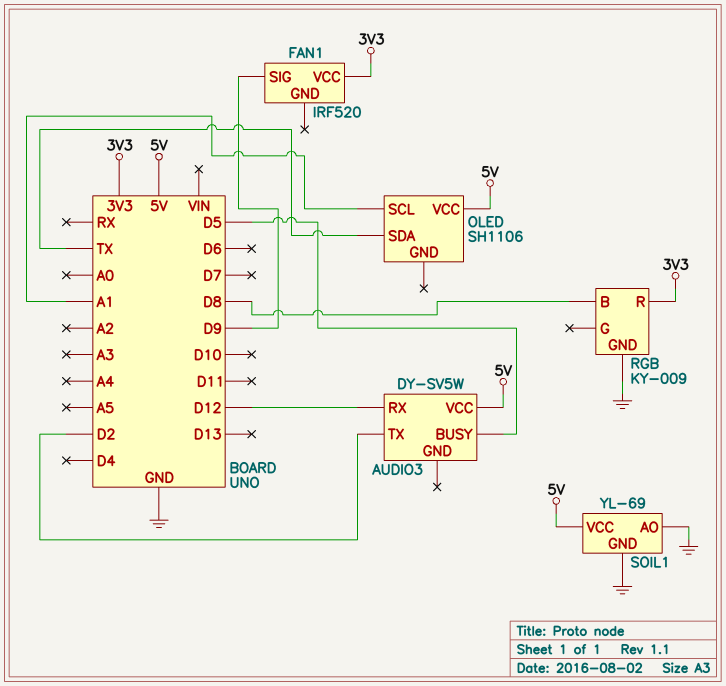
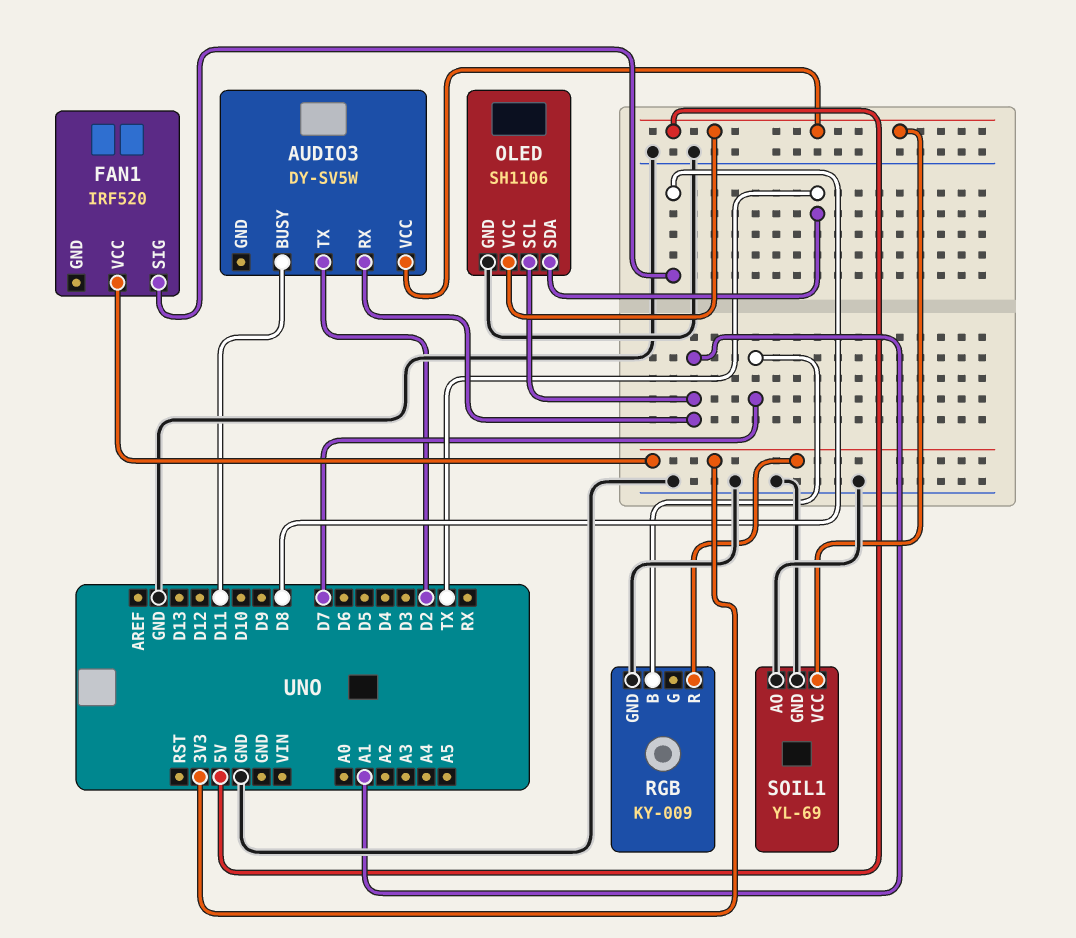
AUDIO3 pin BUSY: D5 -> D11
AUDIO3 pin RX: D12 -> A1
FAN1 pin SIG: D9 -> D8
OLED pin GND: none -> GND
RGB pin B: D8 -> D7

